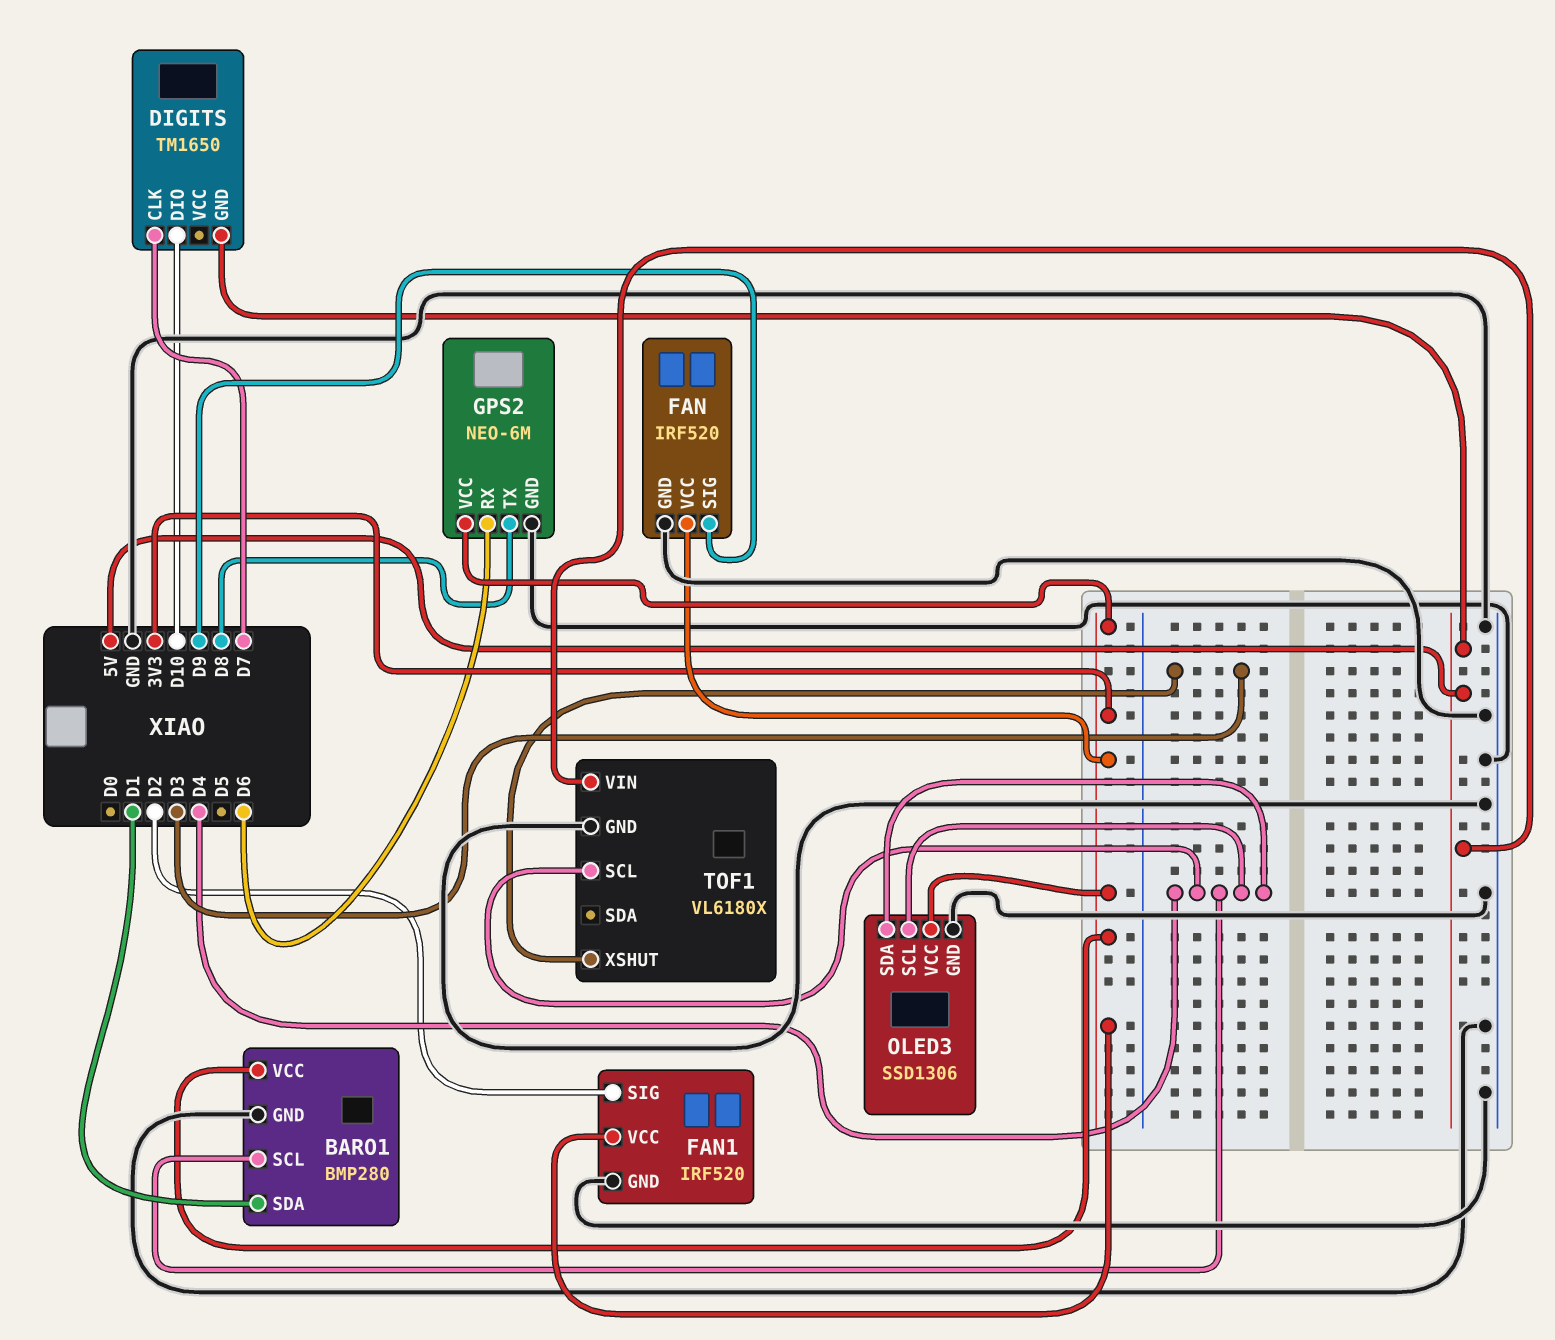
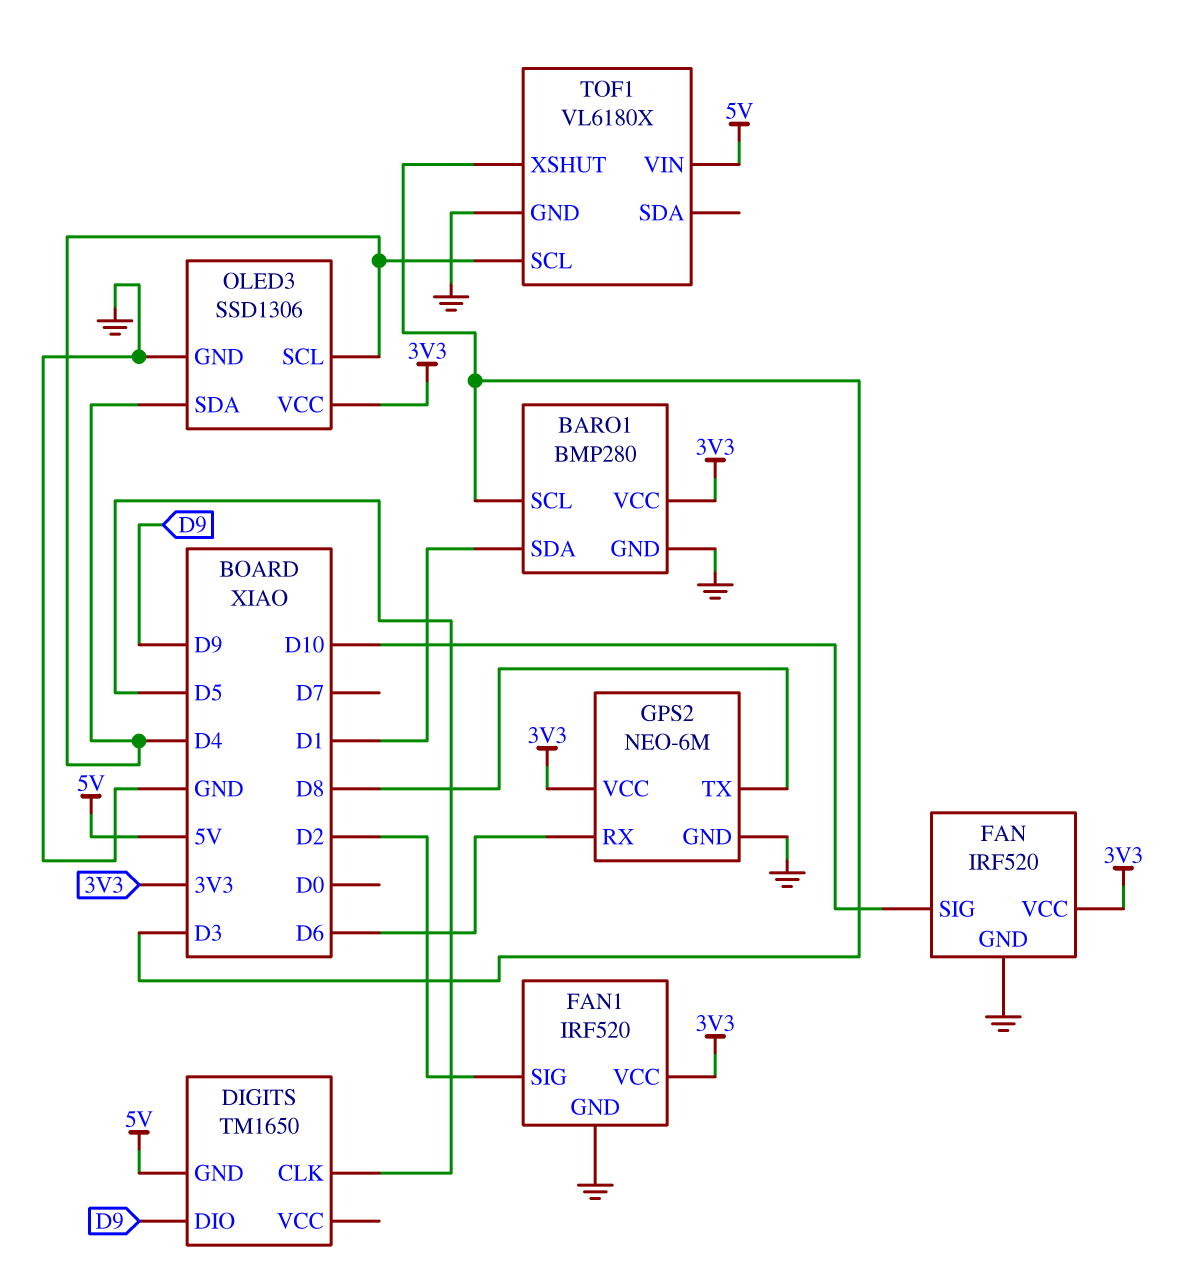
BARO1 pin SCL: D4 -> D3
DIGITS pin CLK: D7 -> D5
DIGITS pin DIO: D10 -> D9
FAN pin SIG: D9 -> D10

